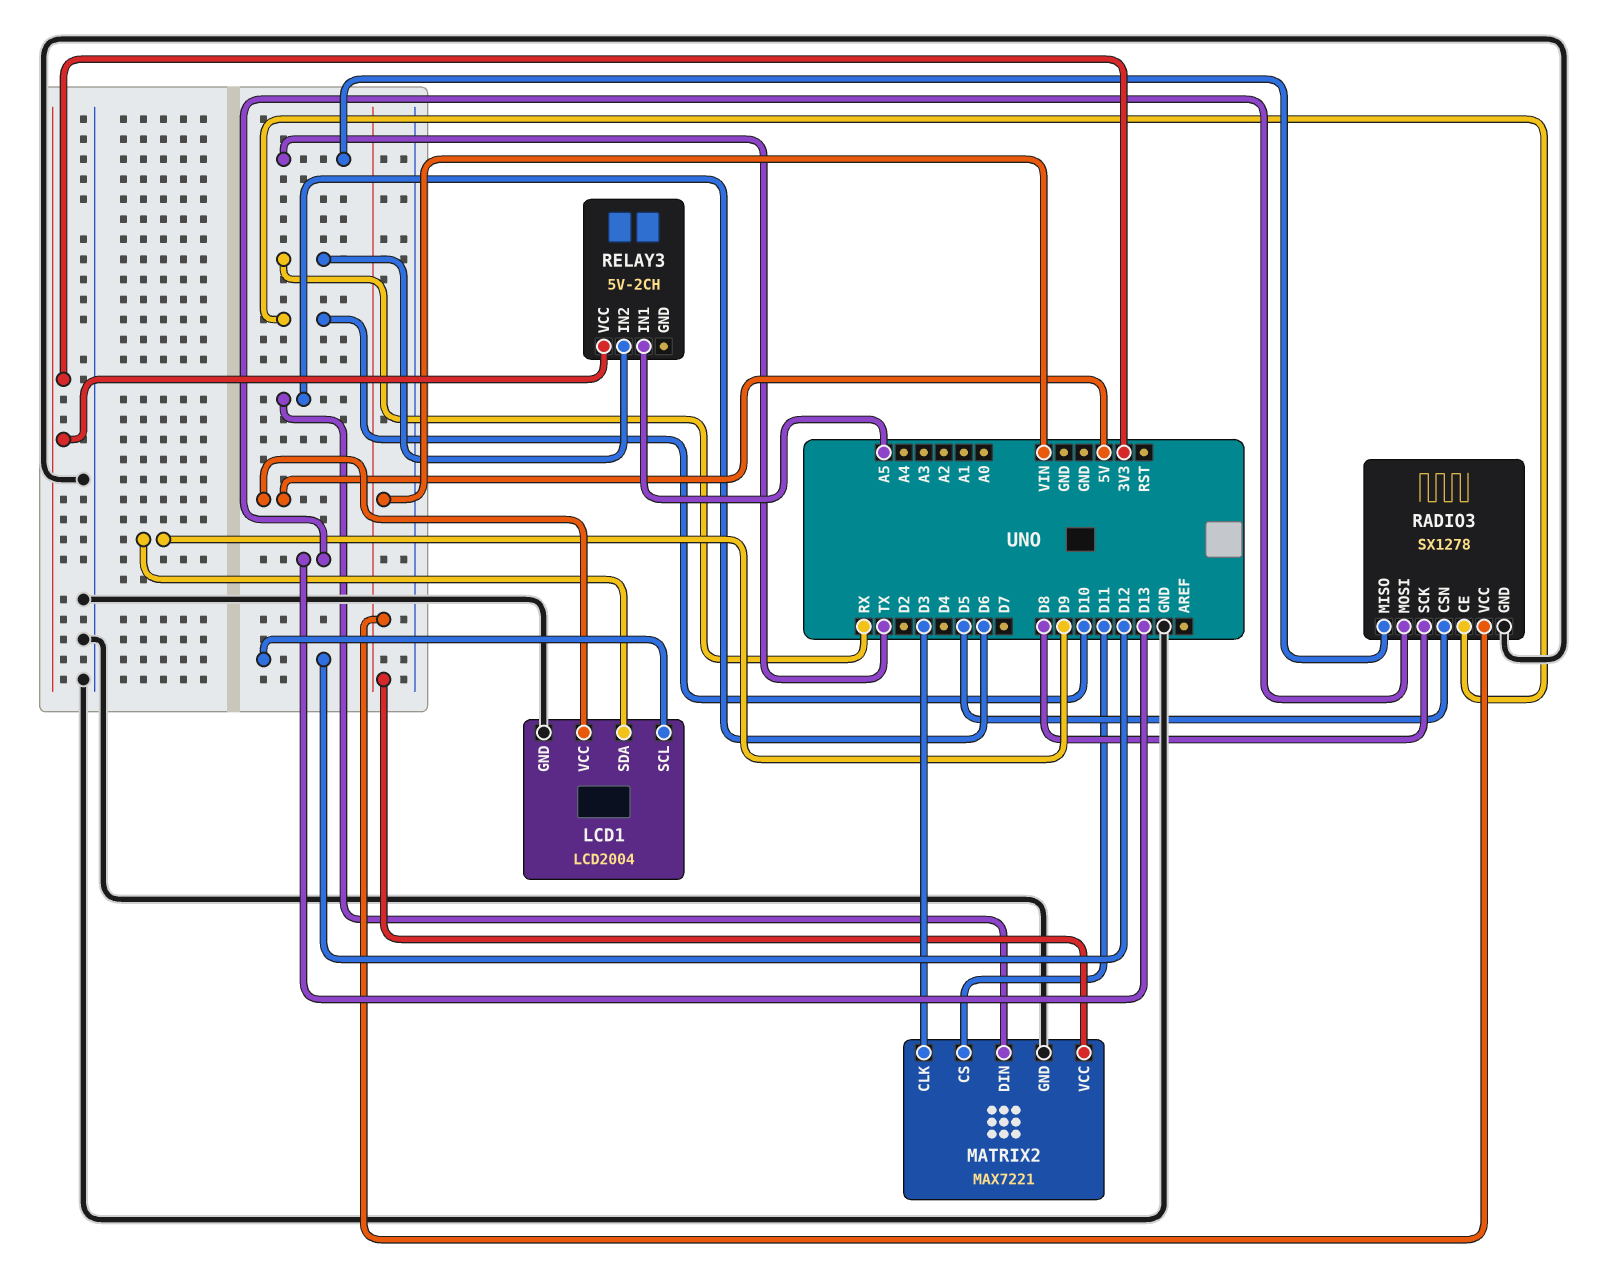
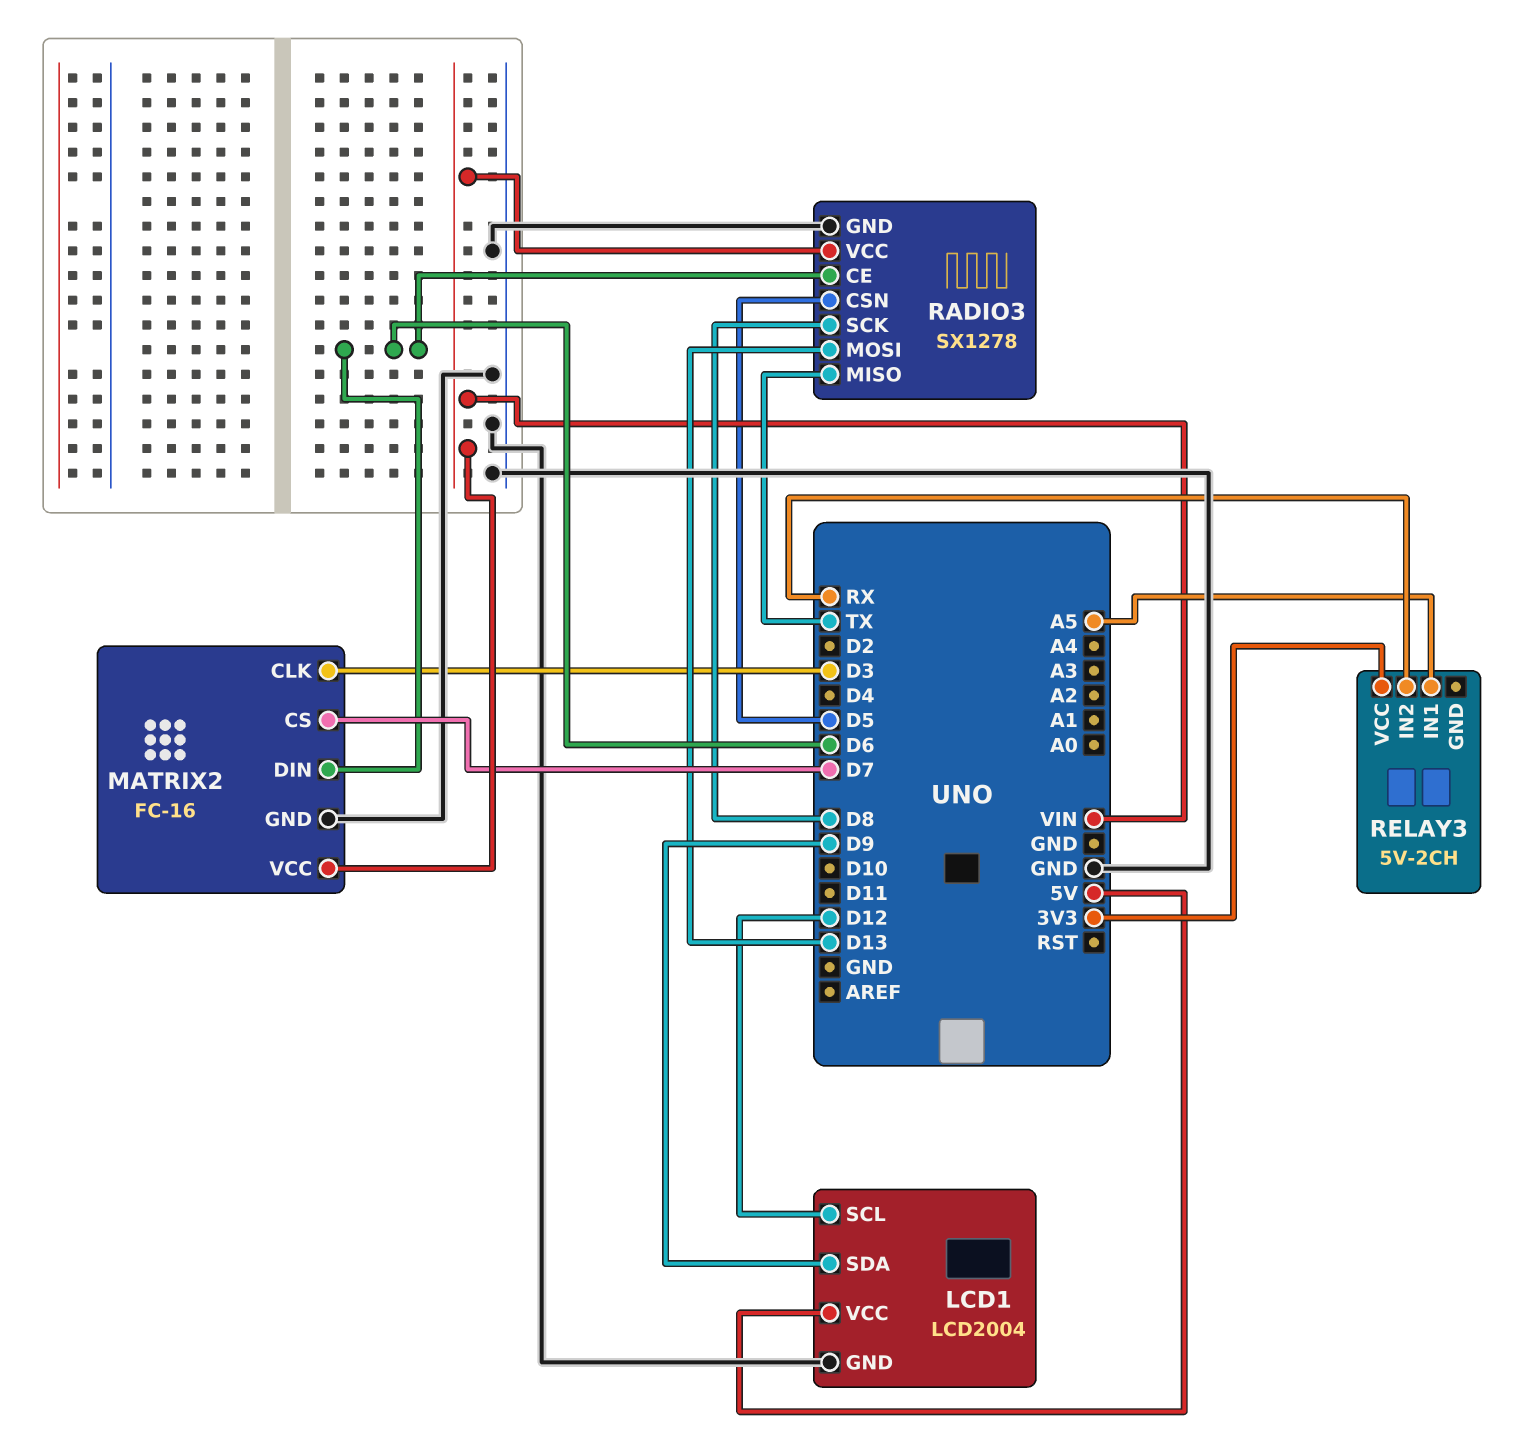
MATRIX2: MAX7221 -> FC-16
MATRIX2 pin CS: D11 -> D7
RADIO3 pin CE: D10 -> D6

